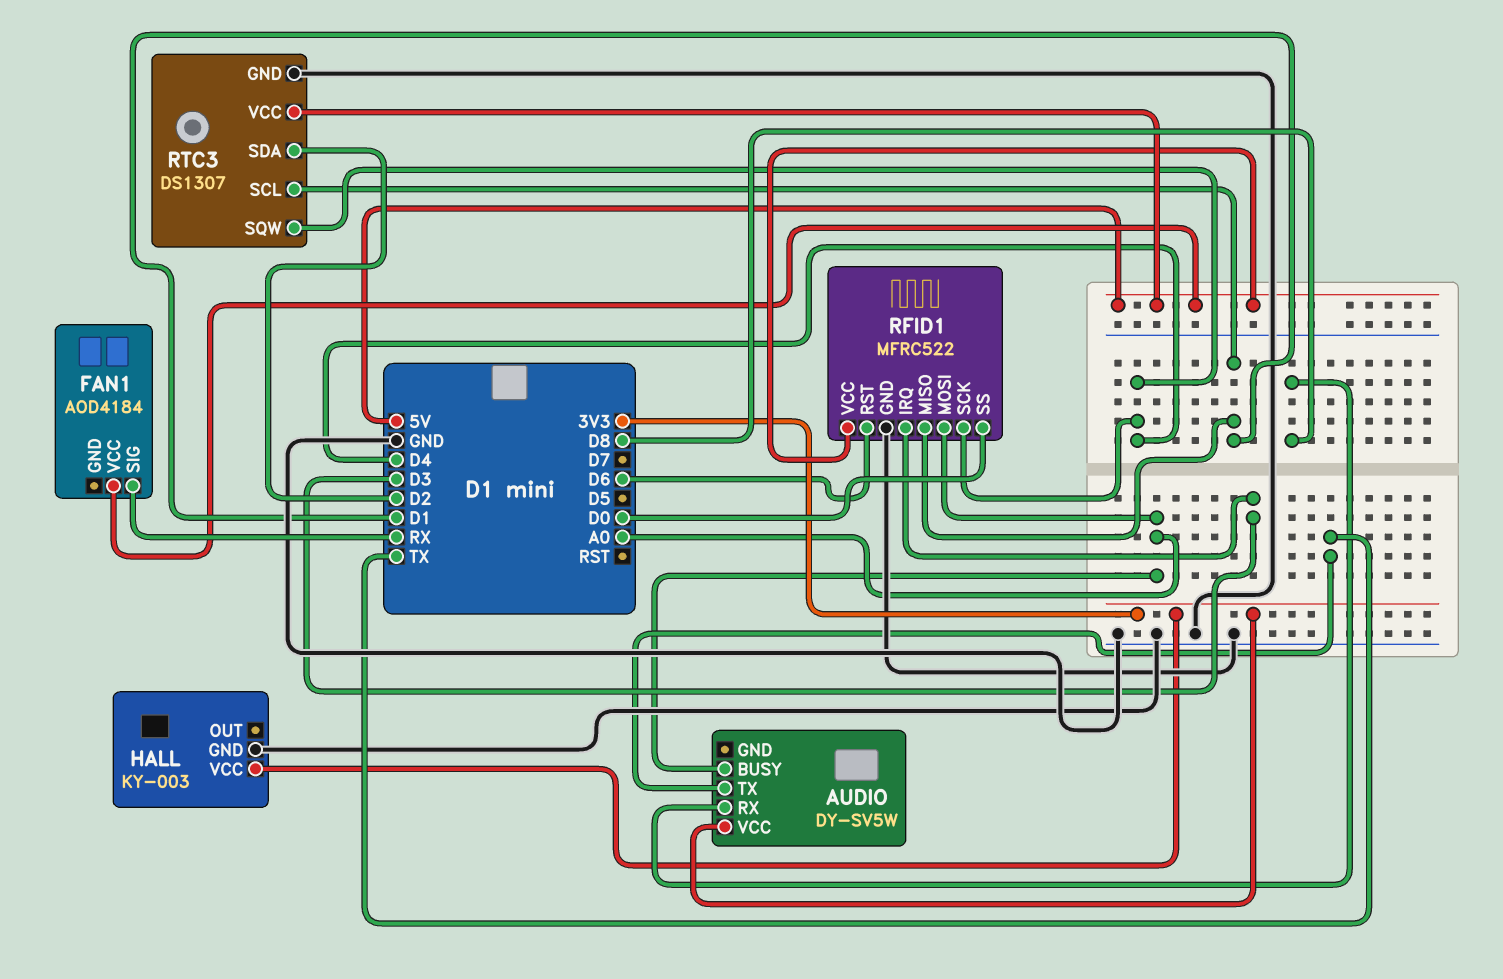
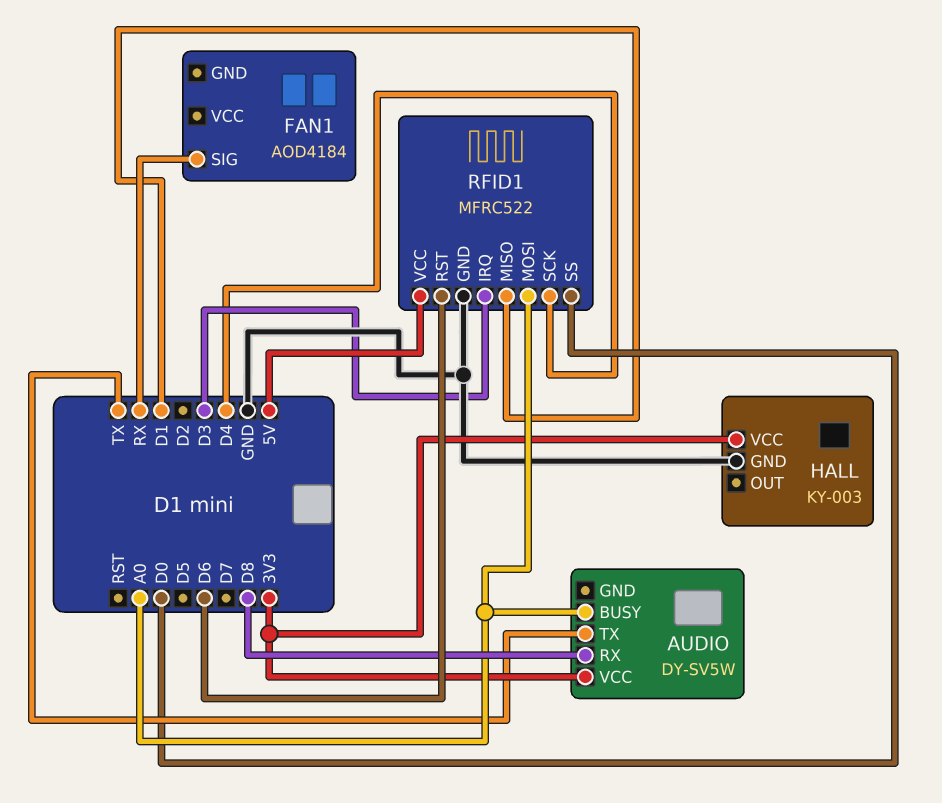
FAN1 pin VCC: 5V -> none
RTC3: DS1307 -> none
RTC3 pin GND: GND -> none
RTC3 pin SCL: D1 -> none
RTC3 pin SDA: D2 -> none
RTC3 pin SQW: D4 -> none
RTC3 pin VCC: 5V -> none

